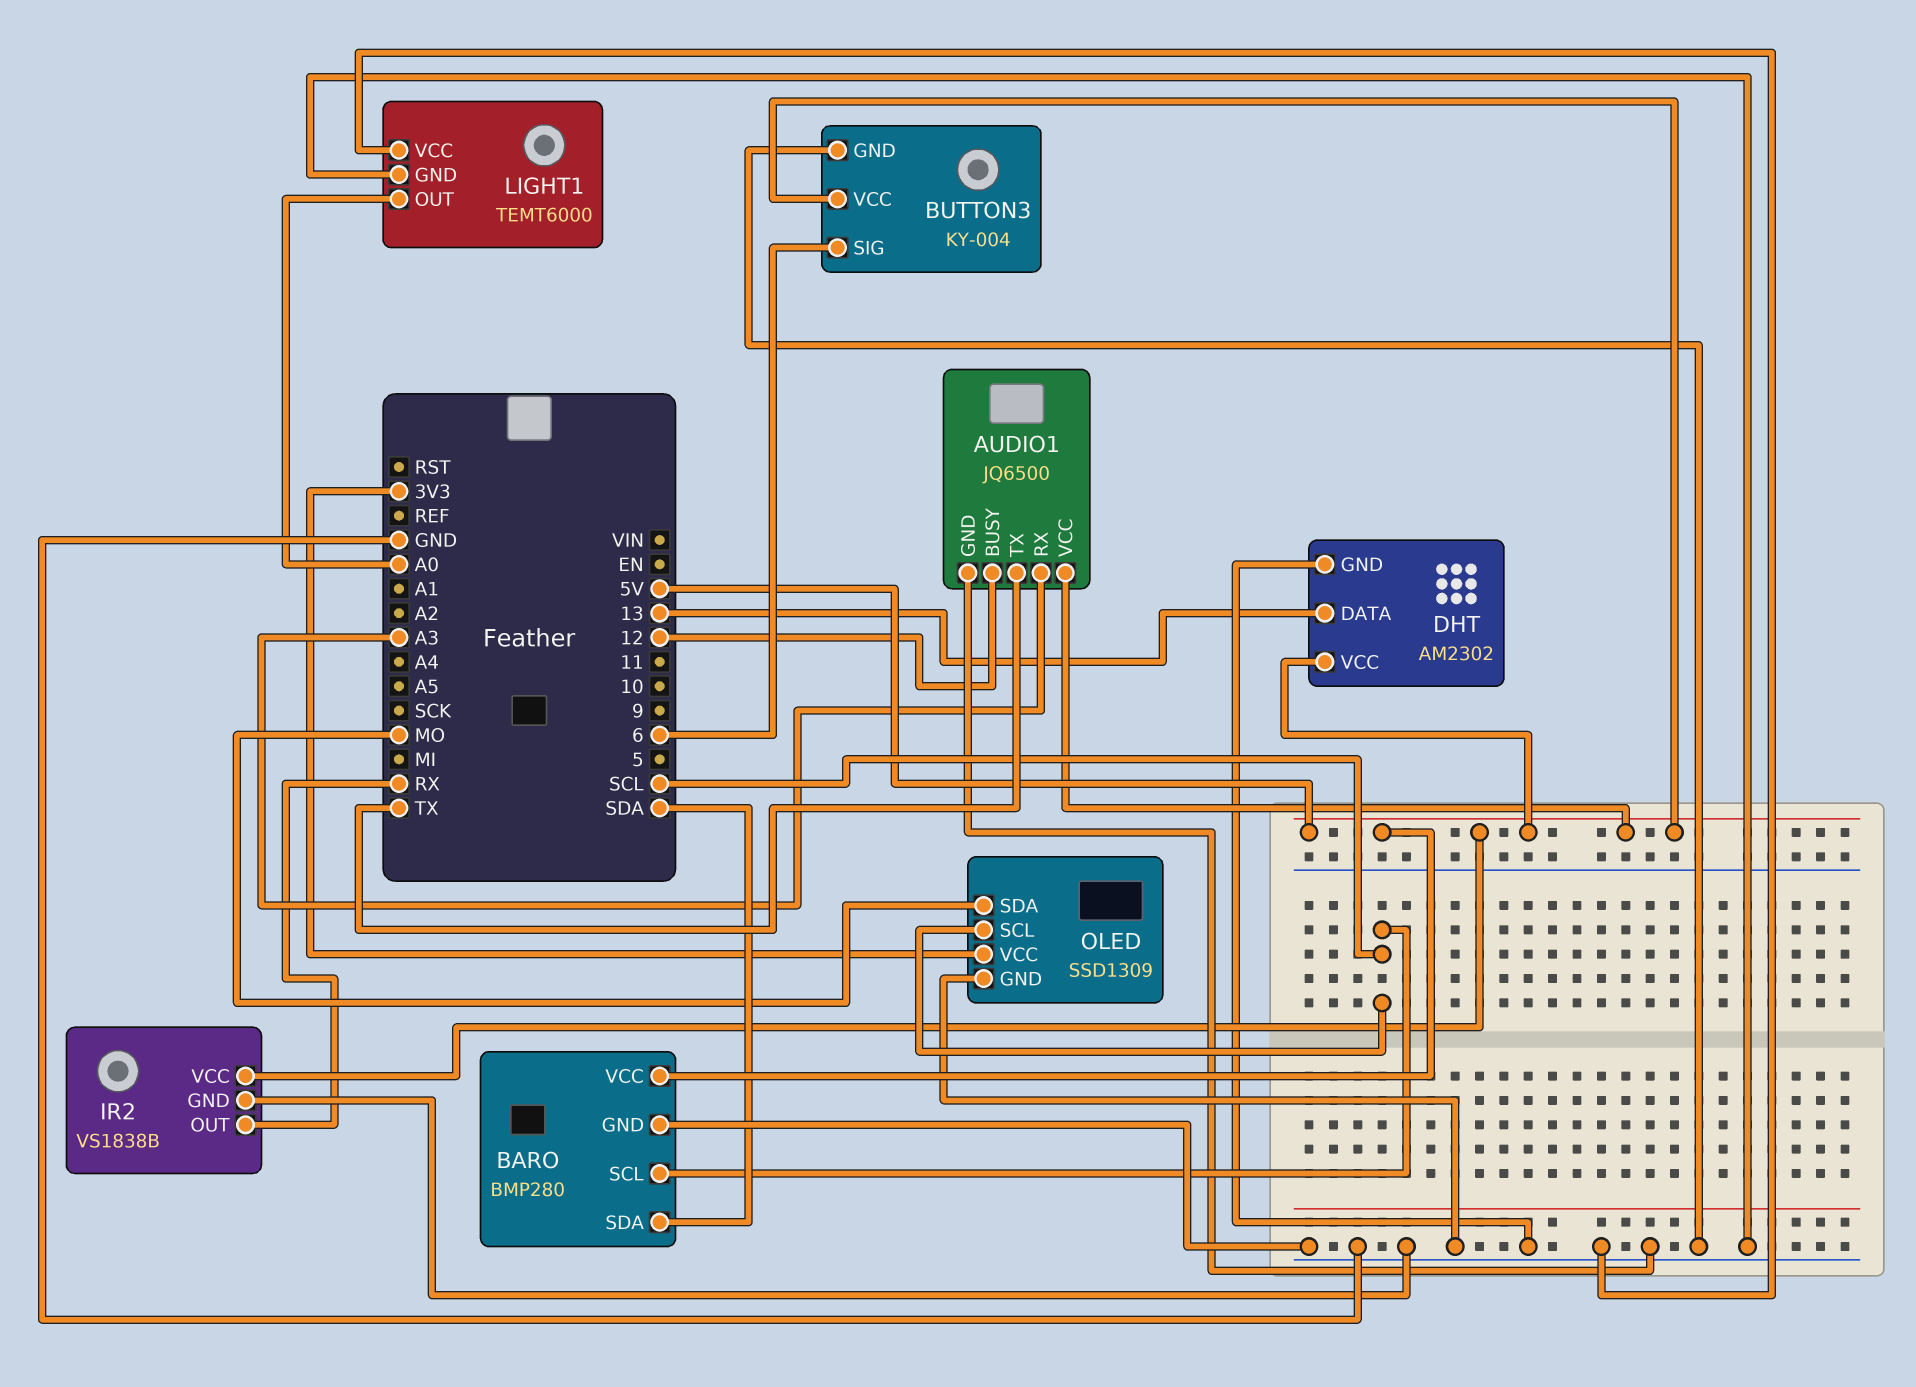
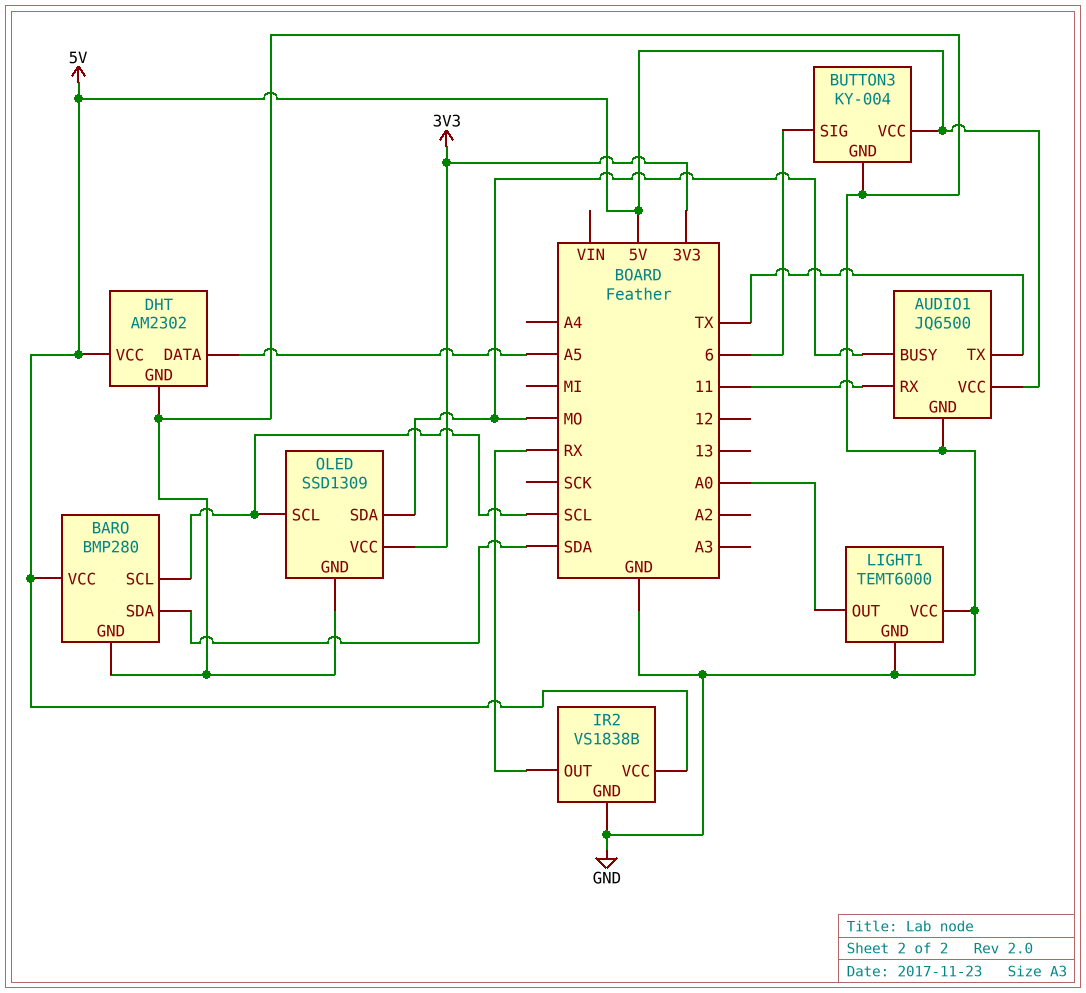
AUDIO1 pin BUSY: 12 -> MO
AUDIO1 pin RX: A3 -> 11
DHT pin DATA: 13 -> A5

